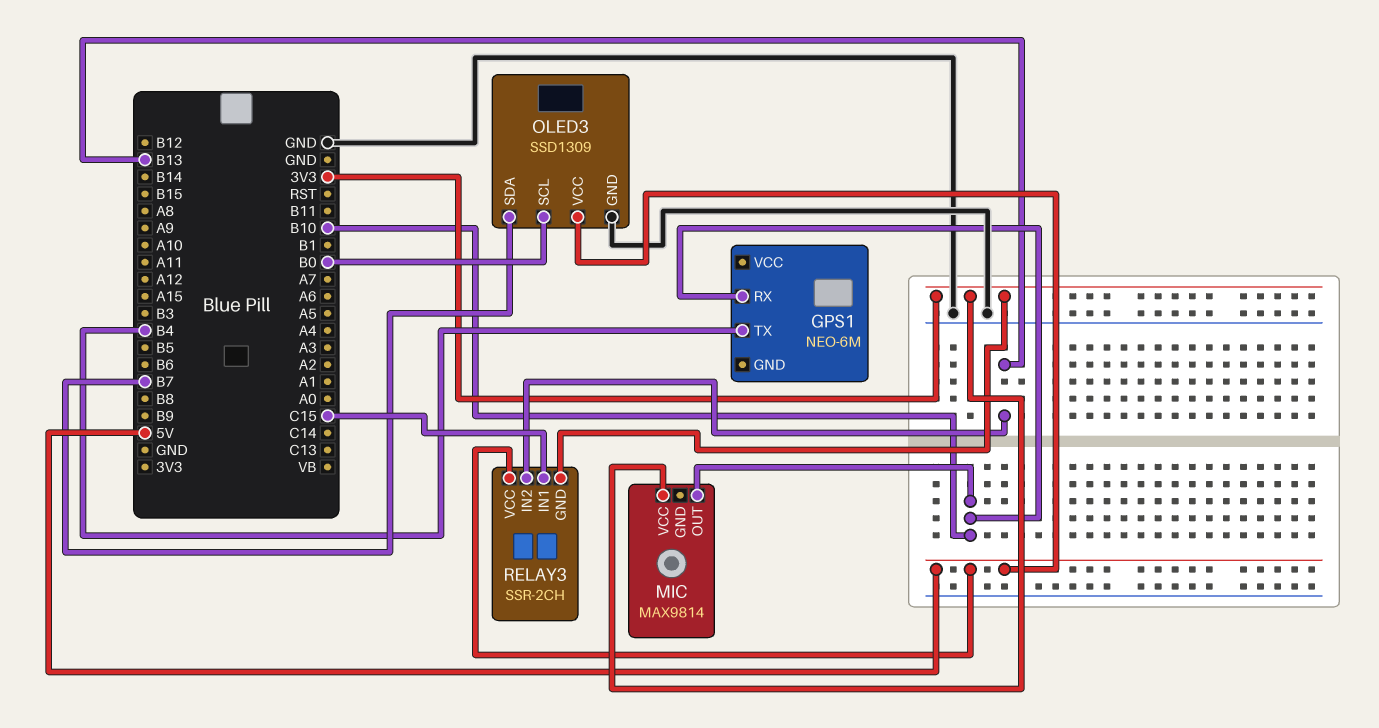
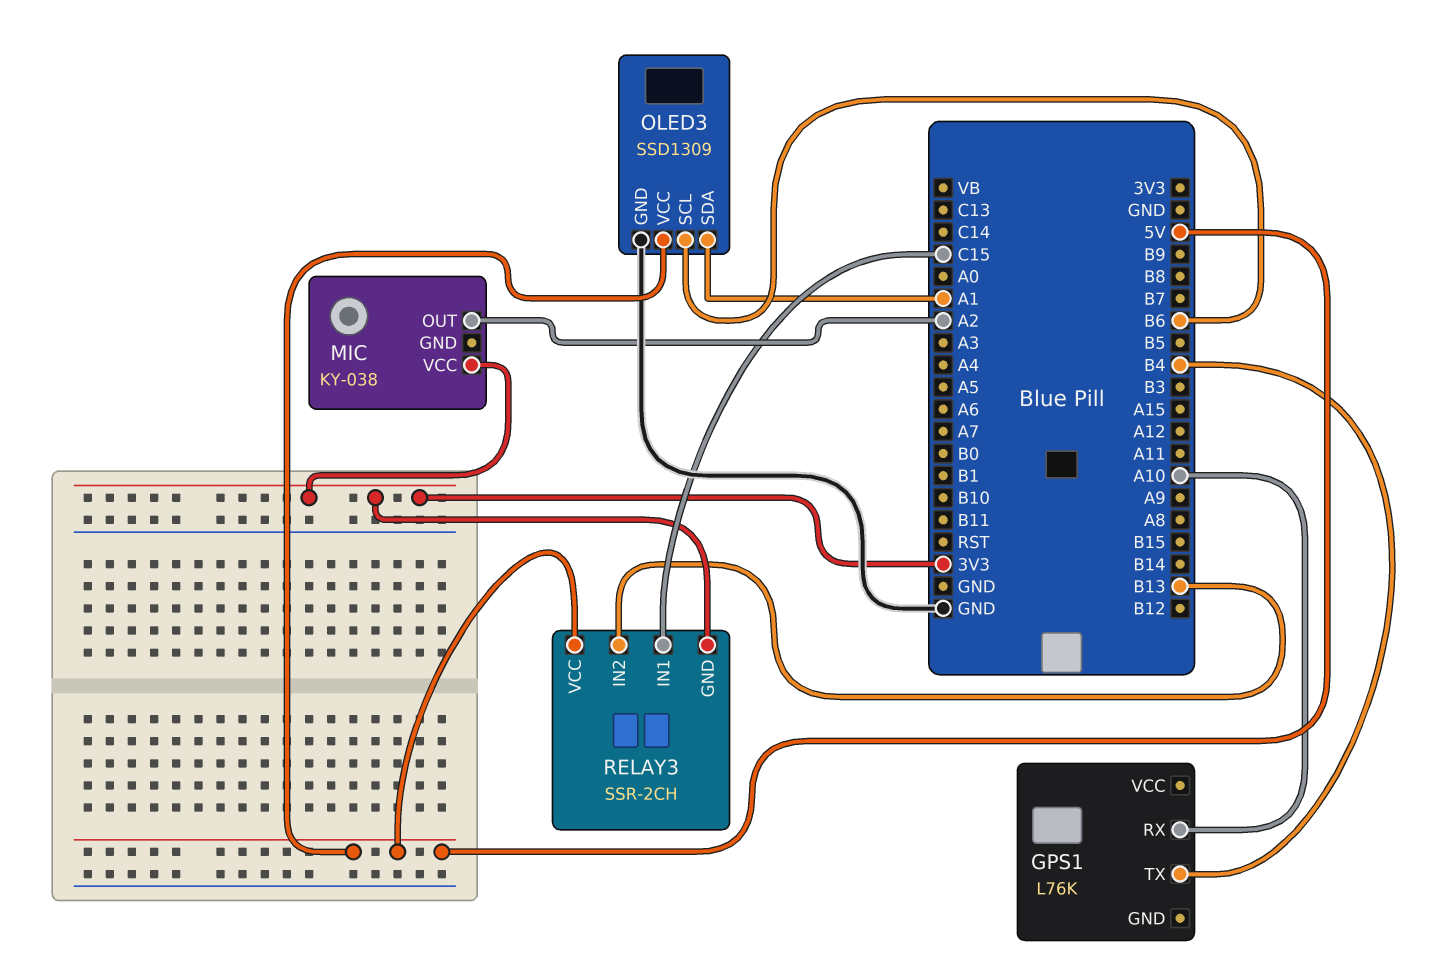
GPS1: NEO-6M -> L76K
GPS1 pin RX: B10 -> A10
MIC: MAX9814 -> KY-038
MIC pin OUT: B10 -> A2
OLED3 pin SCL: B0 -> B6
OLED3 pin SDA: B7 -> A1

